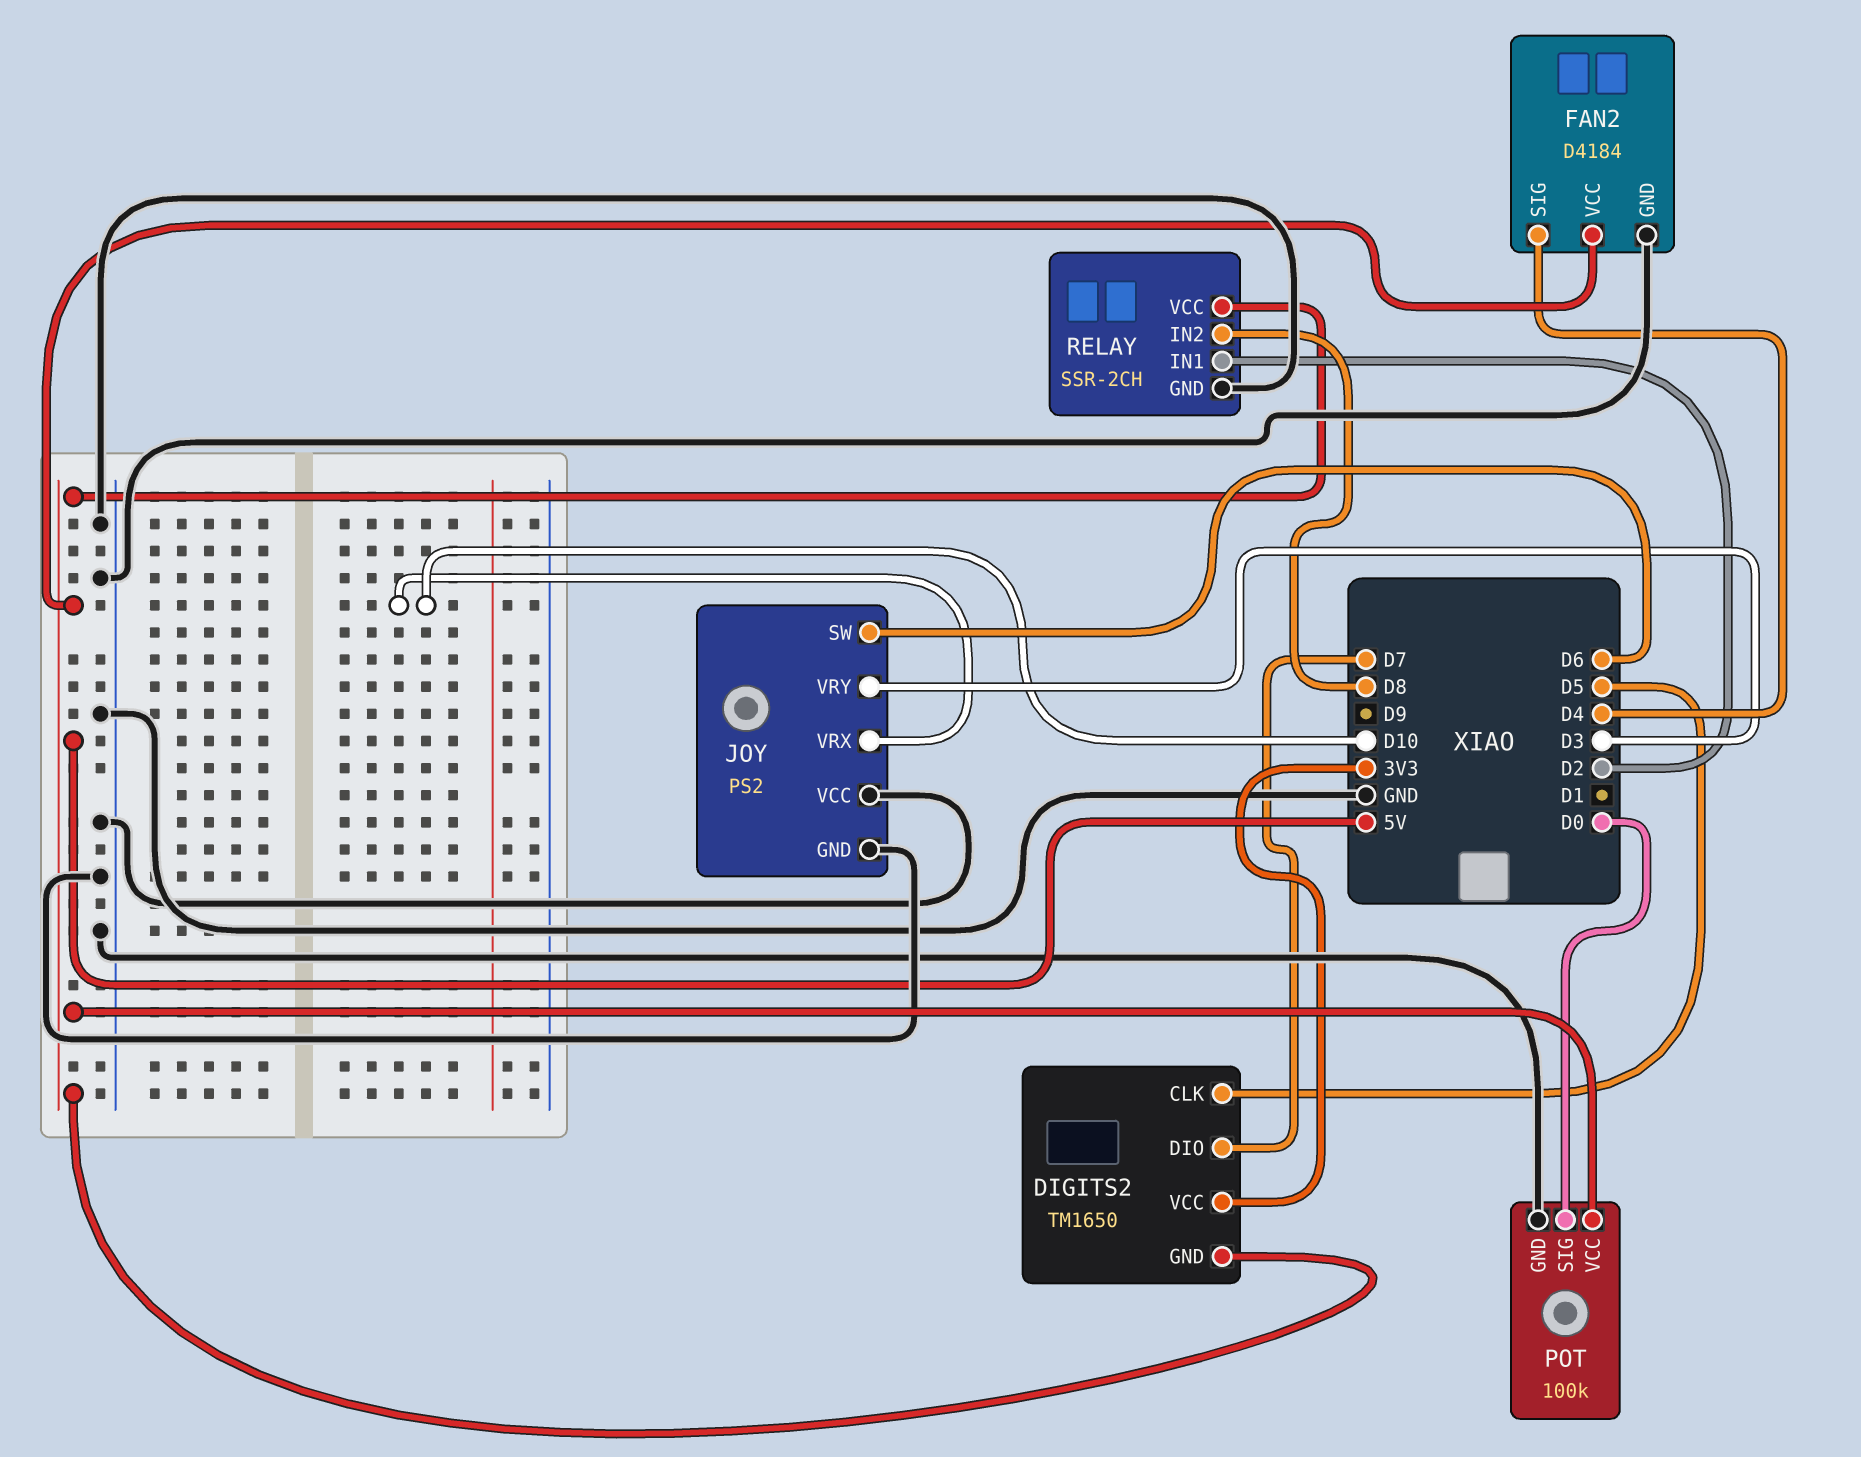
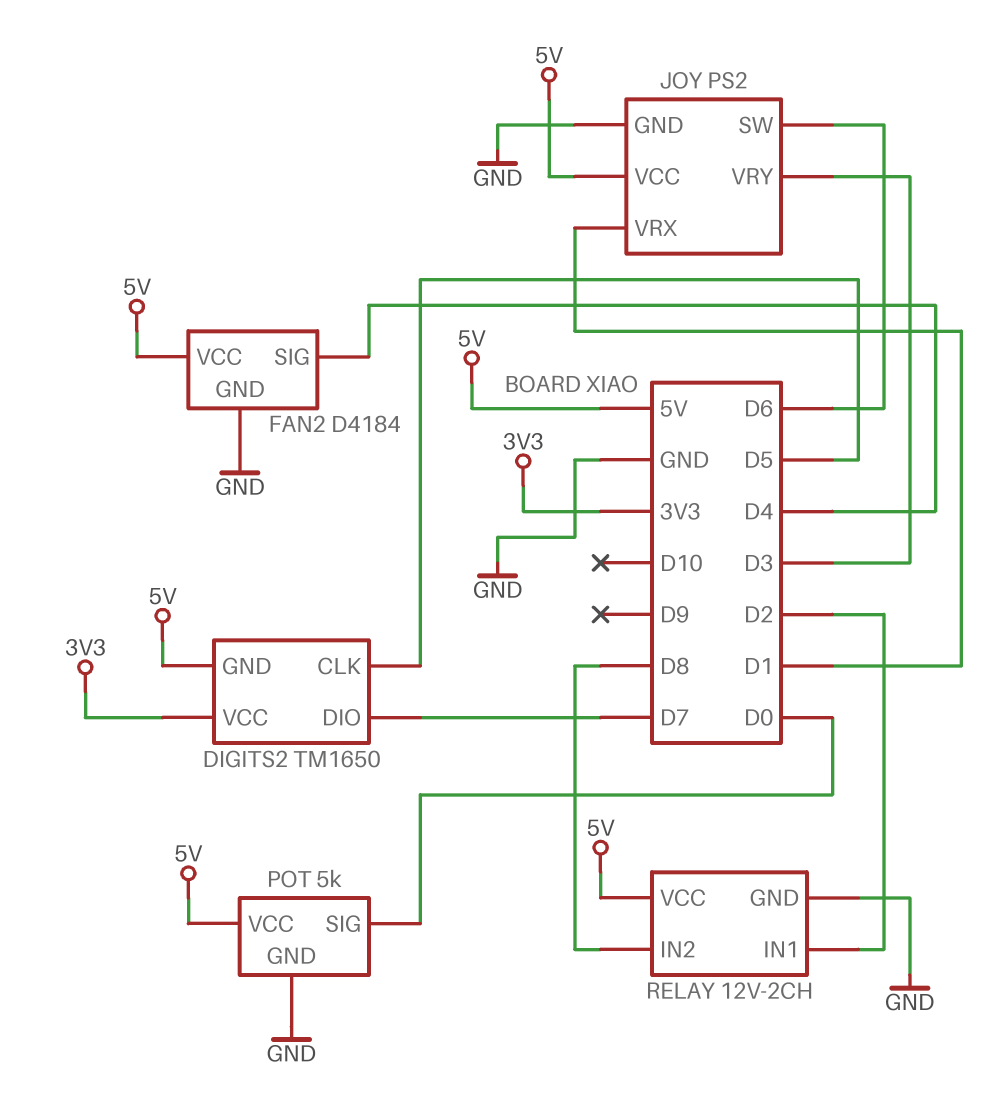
JOY pin VCC: GND -> 5V
JOY pin VRX: D10 -> D1
POT: 100k -> 5k
RELAY: SSR-2CH -> 12V-2CH

